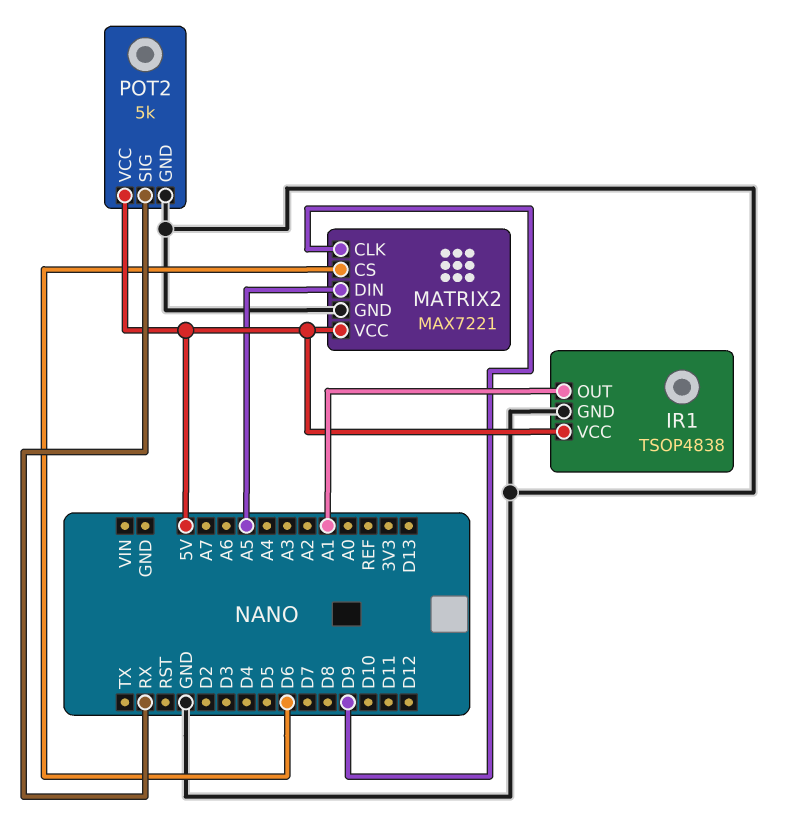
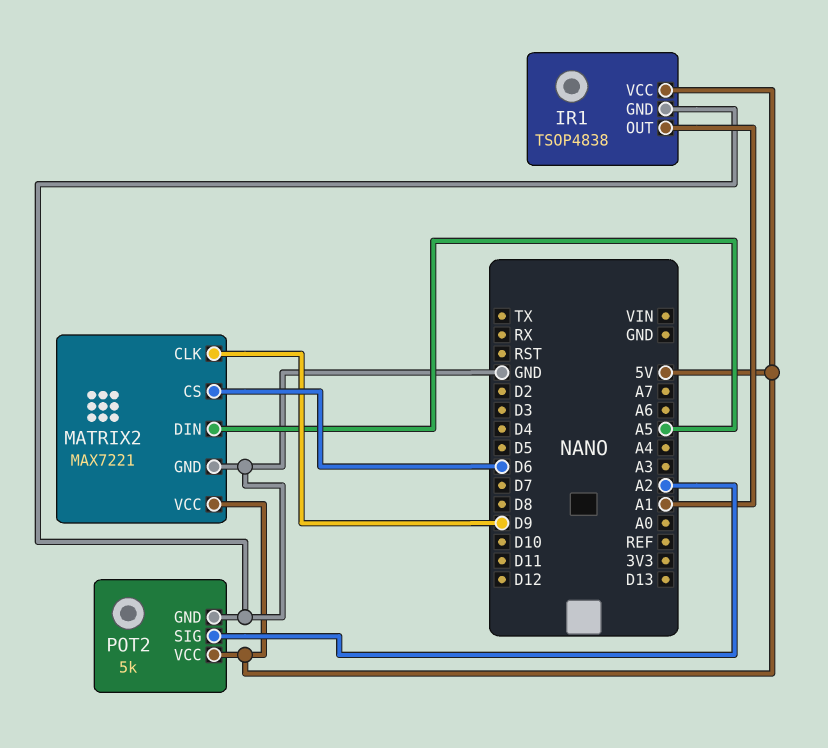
POT2 pin SIG: RX -> A2

